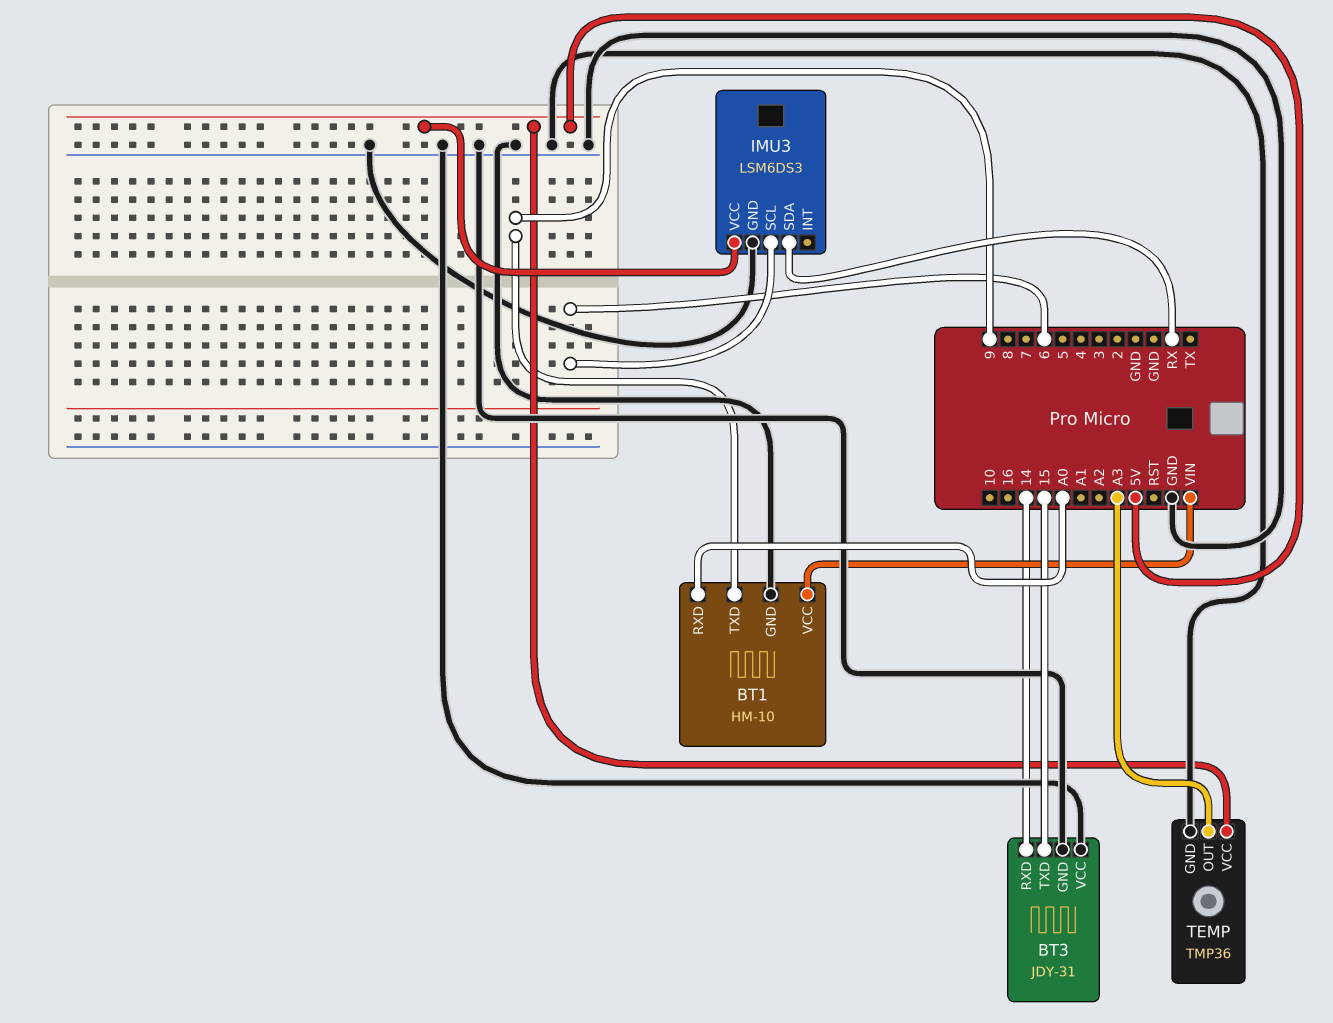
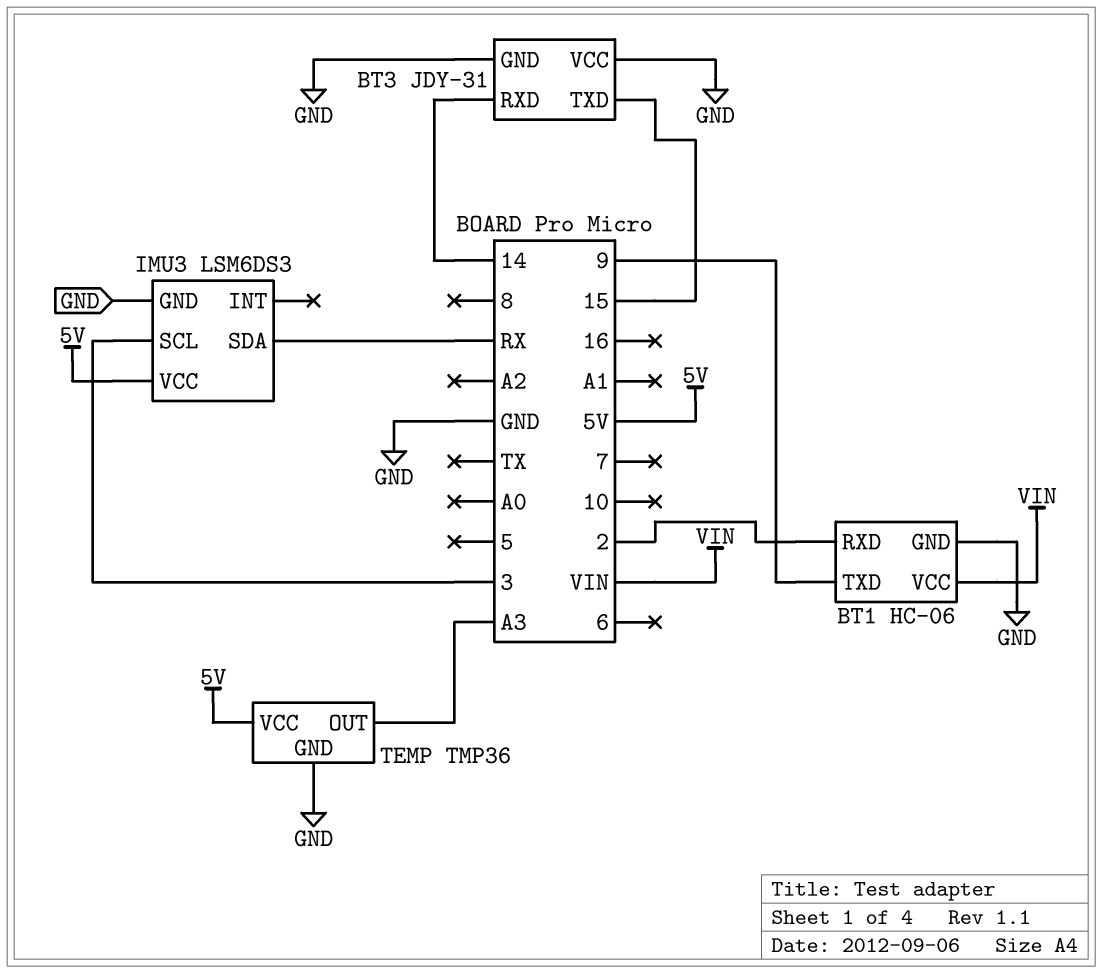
BT1: HM-10 -> HC-06
BT1 pin RXD: A0 -> 2
IMU3 pin SCL: 6 -> 3

